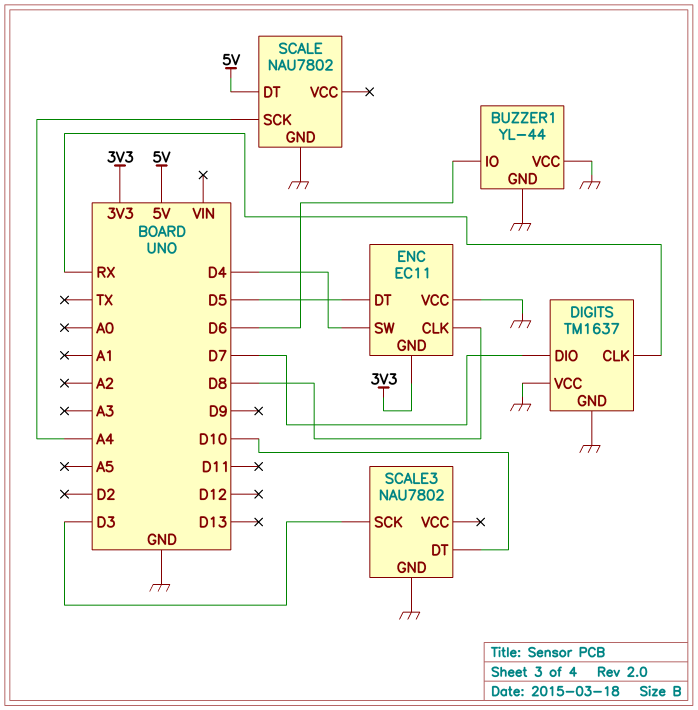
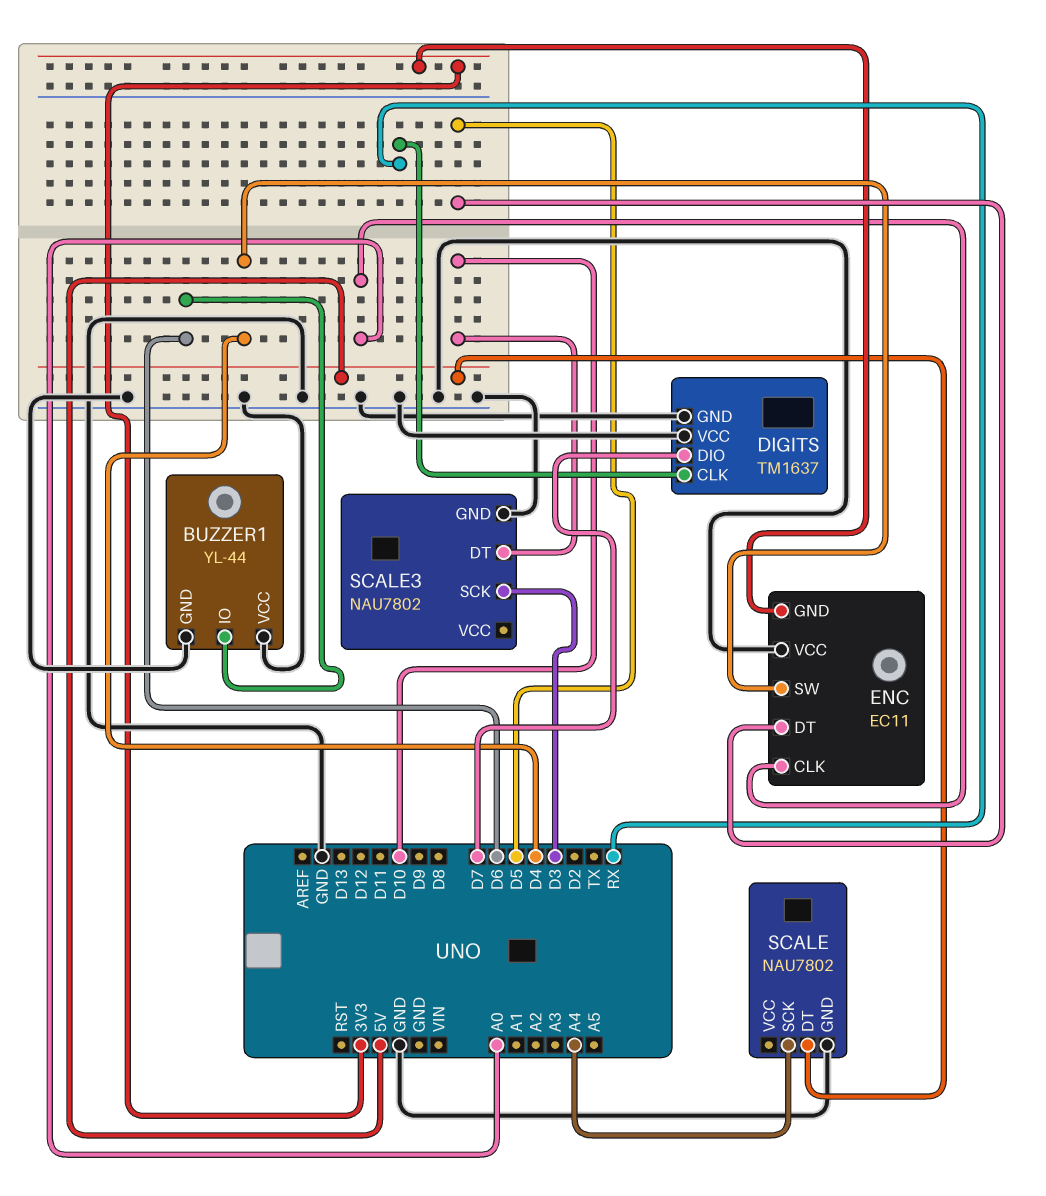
ENC pin CLK: D8 -> A0

